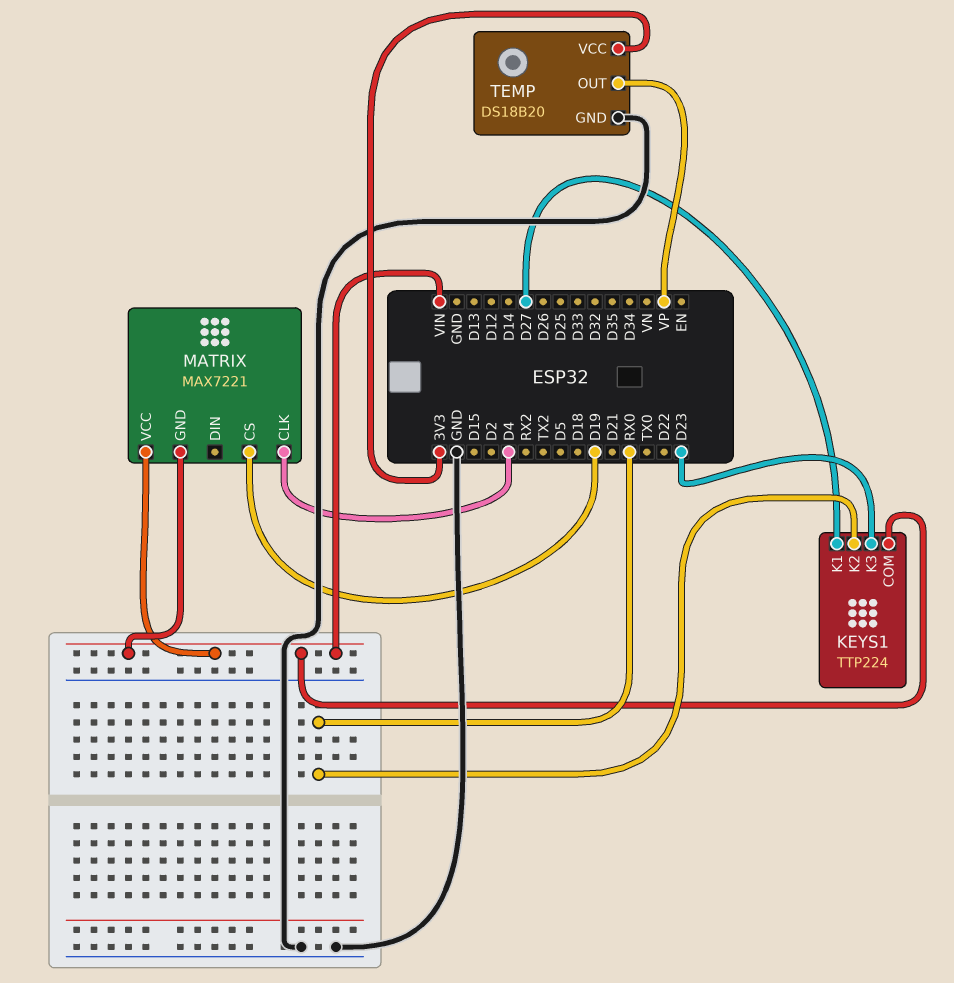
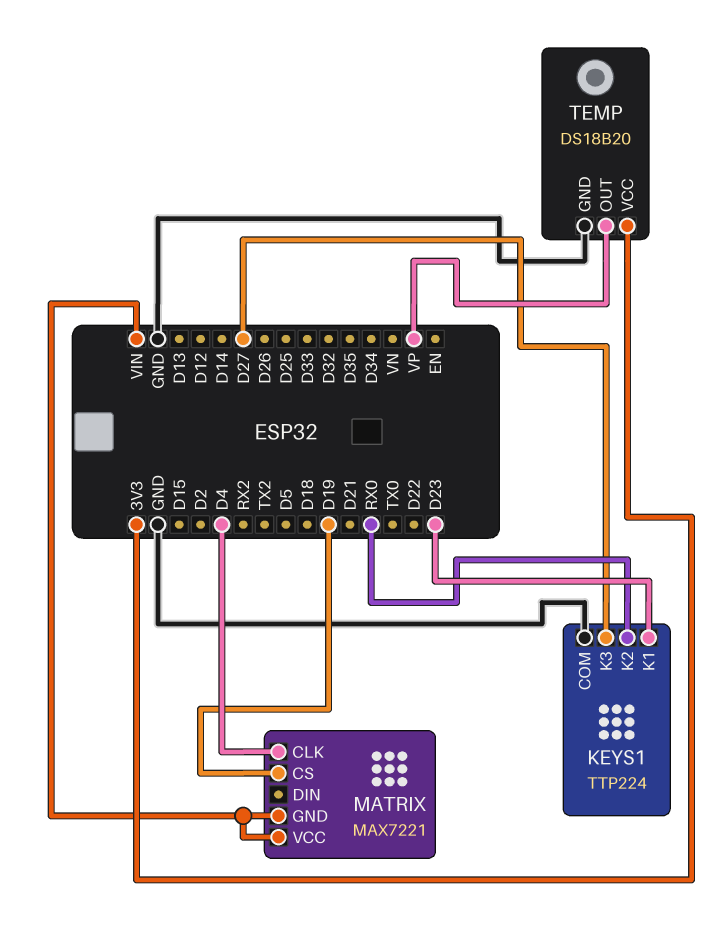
KEYS1 pin COM: VIN -> GND
KEYS1 pin K1: D27 -> D23
KEYS1 pin K3: D23 -> D27

